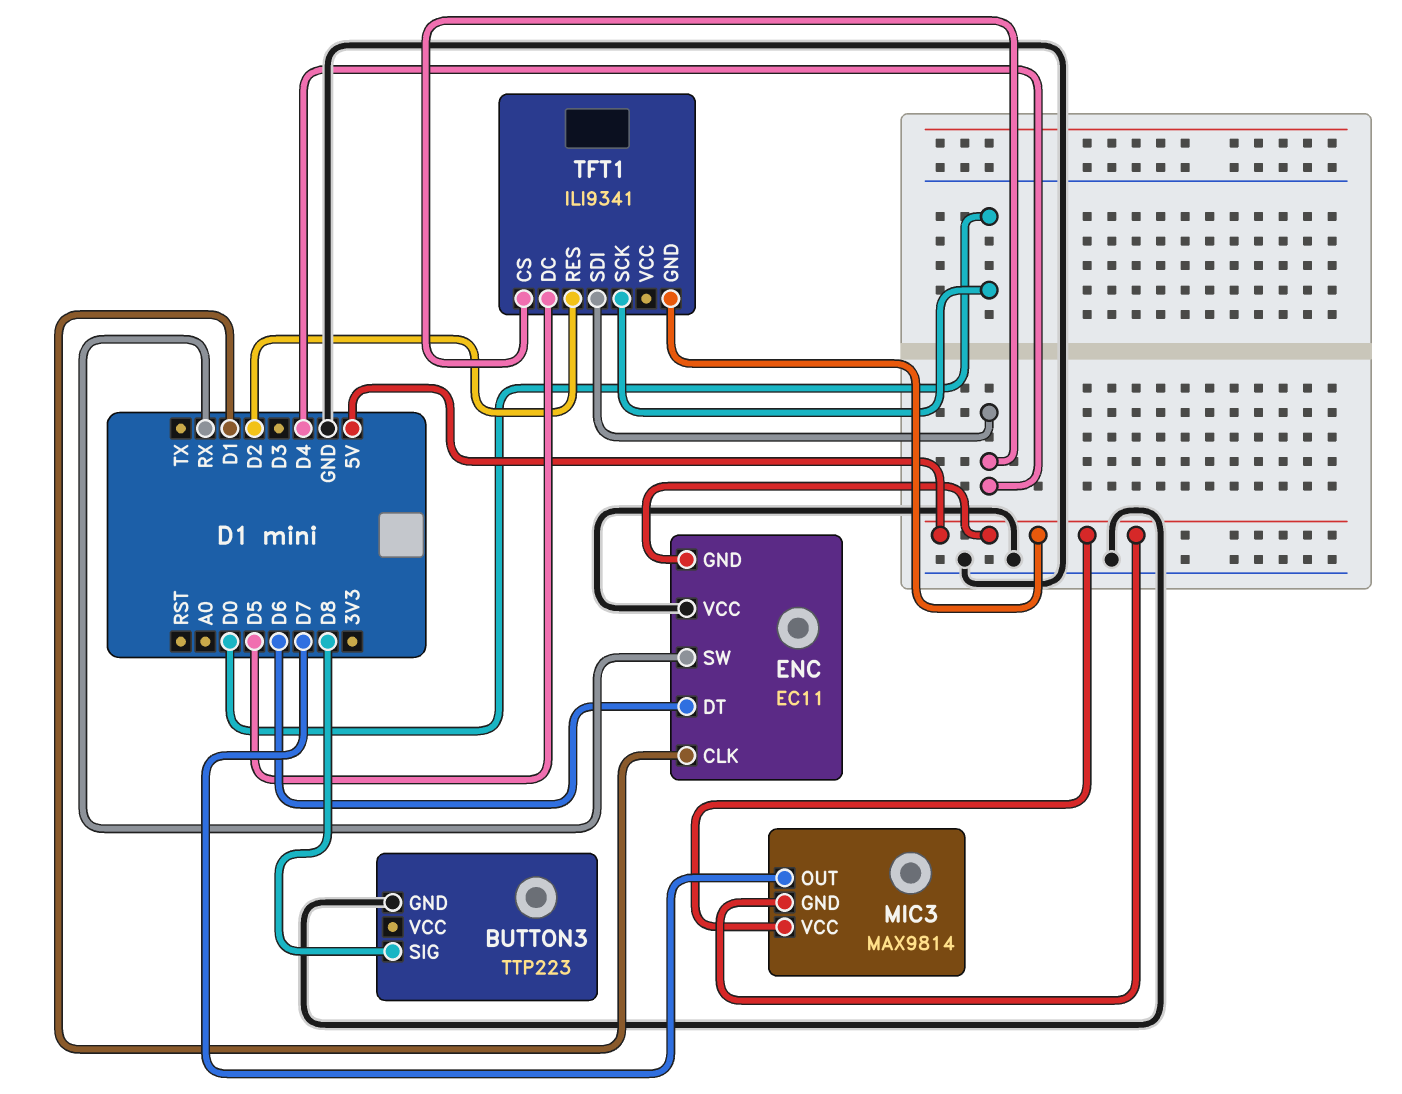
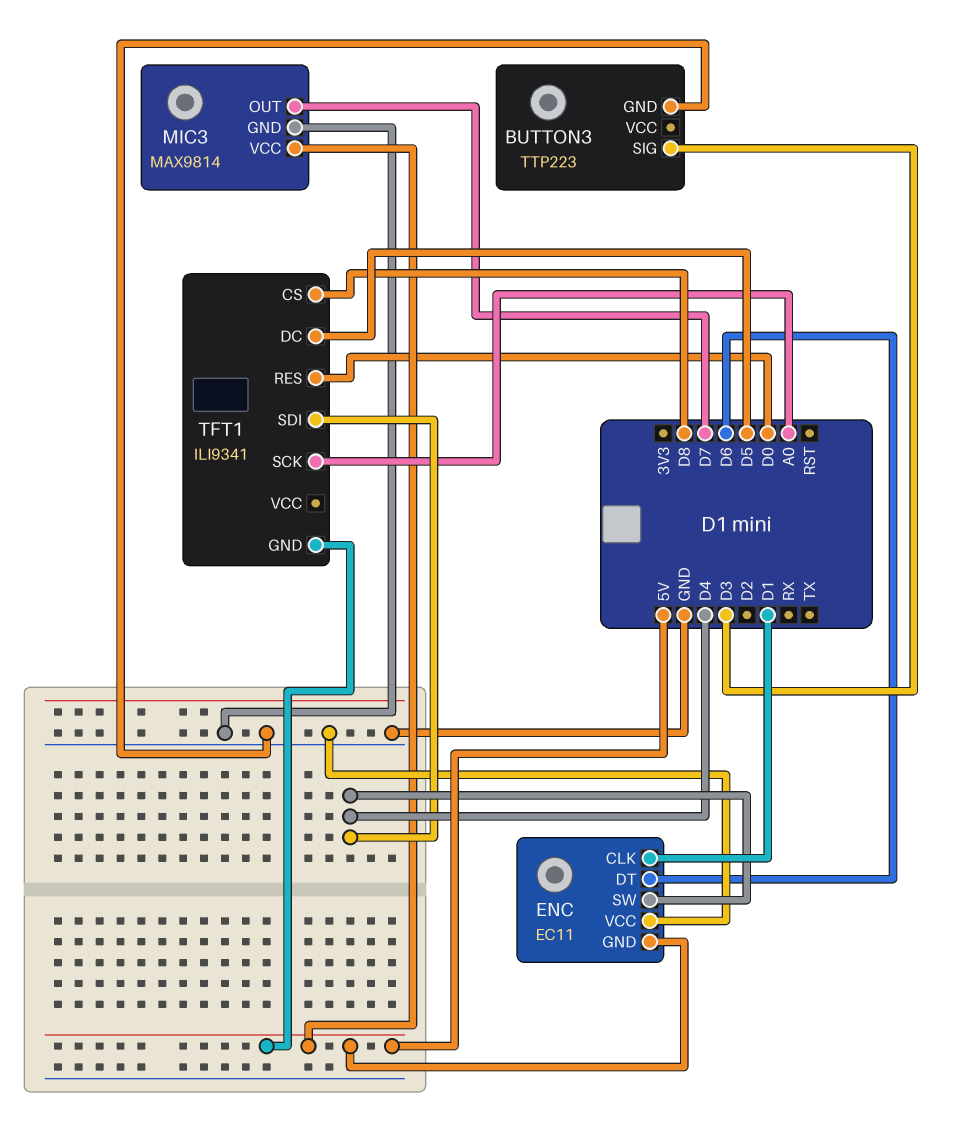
BUTTON3 pin SIG: D8 -> D3
ENC pin SW: RX -> D4
MIC3 pin GND: 5V -> GND
TFT1 pin CS: D4 -> D8
TFT1 pin RES: D2 -> D0
TFT1 pin SCK: D0 -> A0

